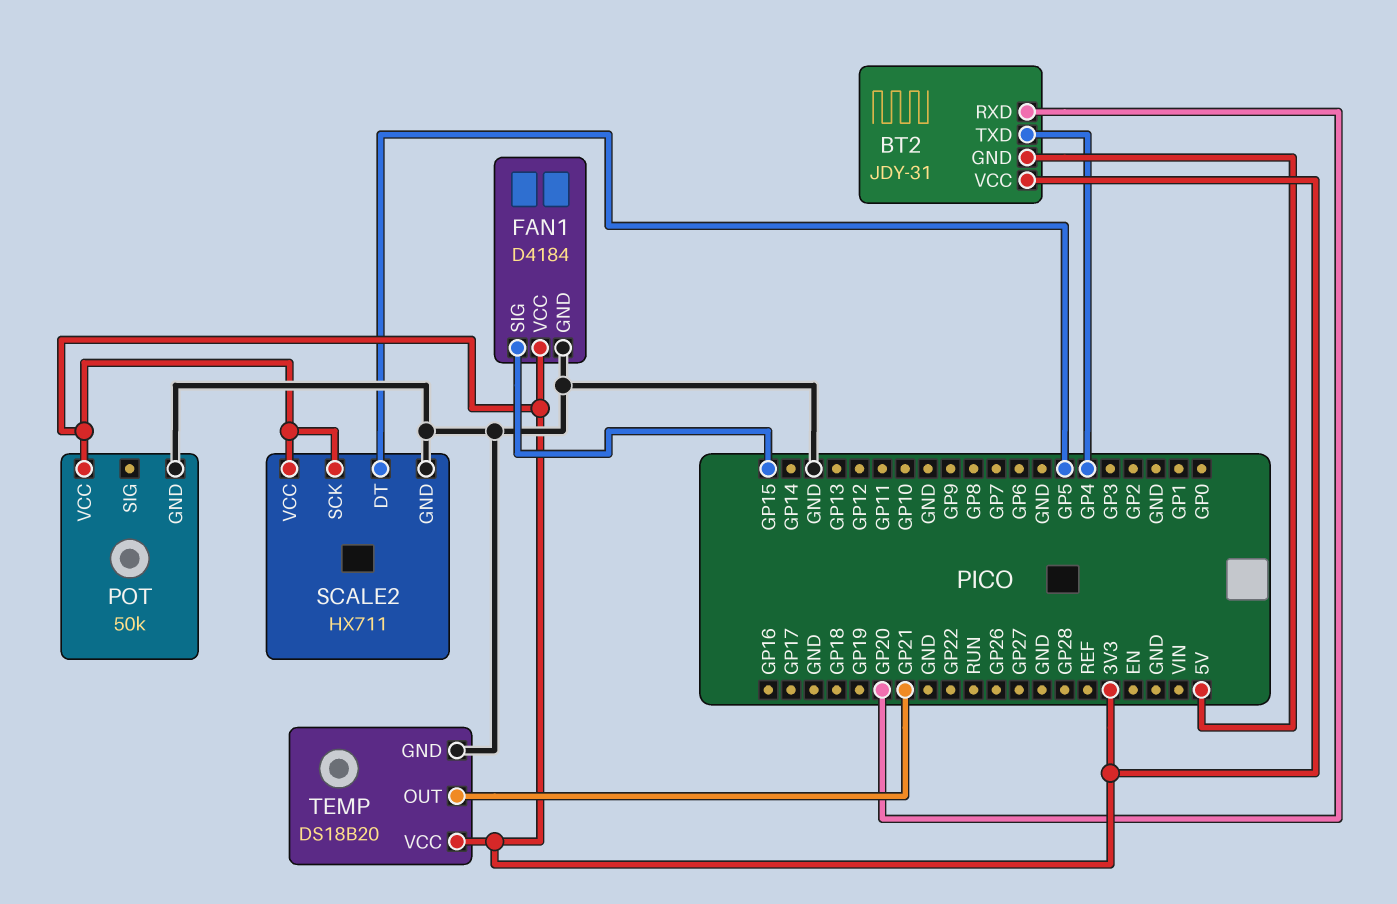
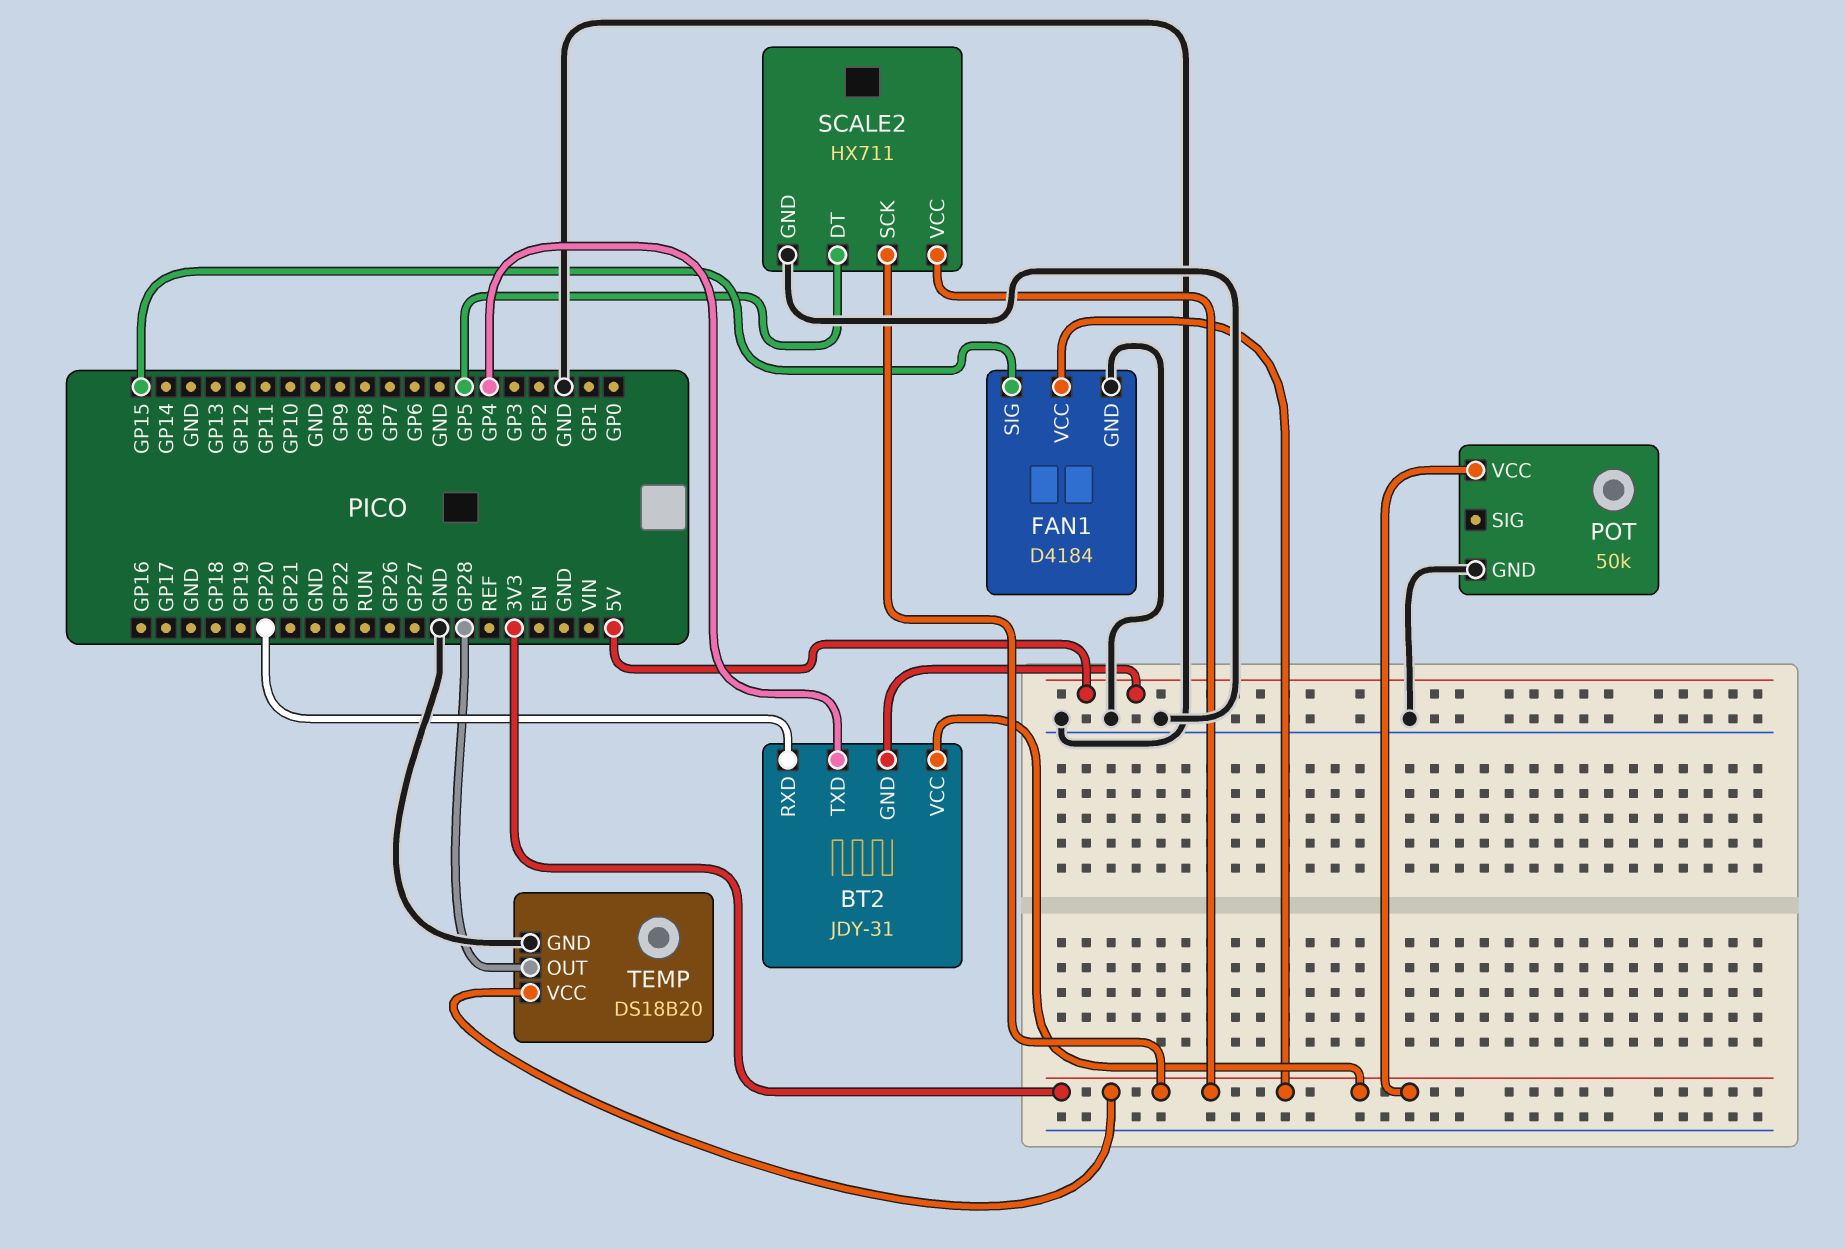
TEMP pin OUT: GP21 -> GP28

